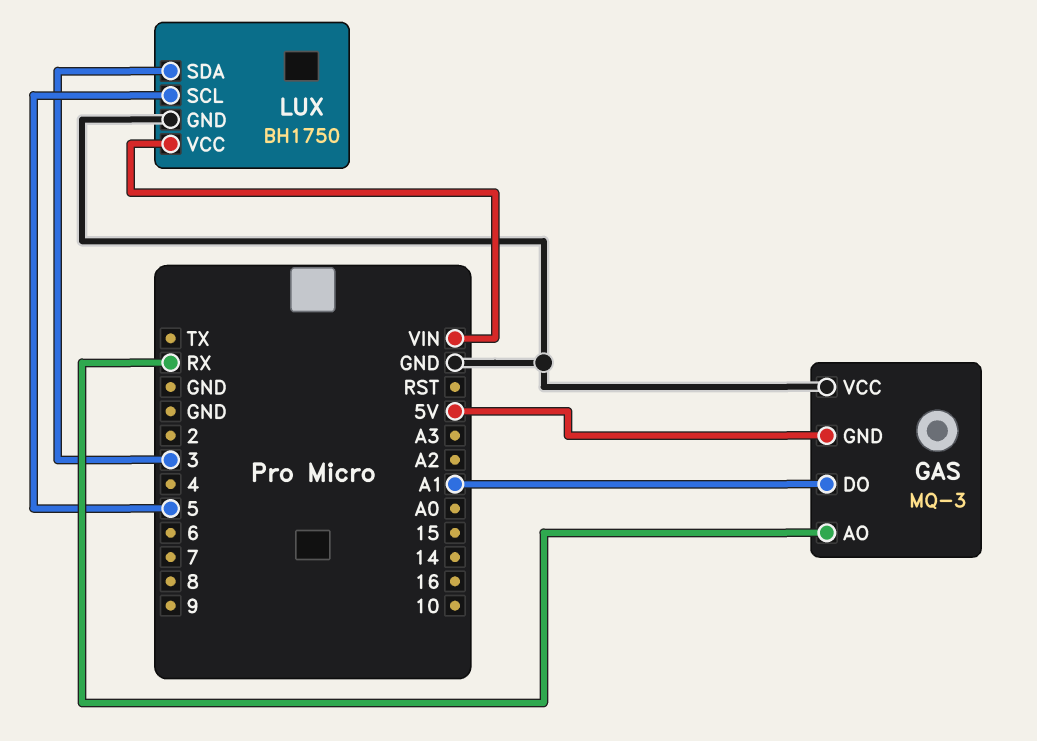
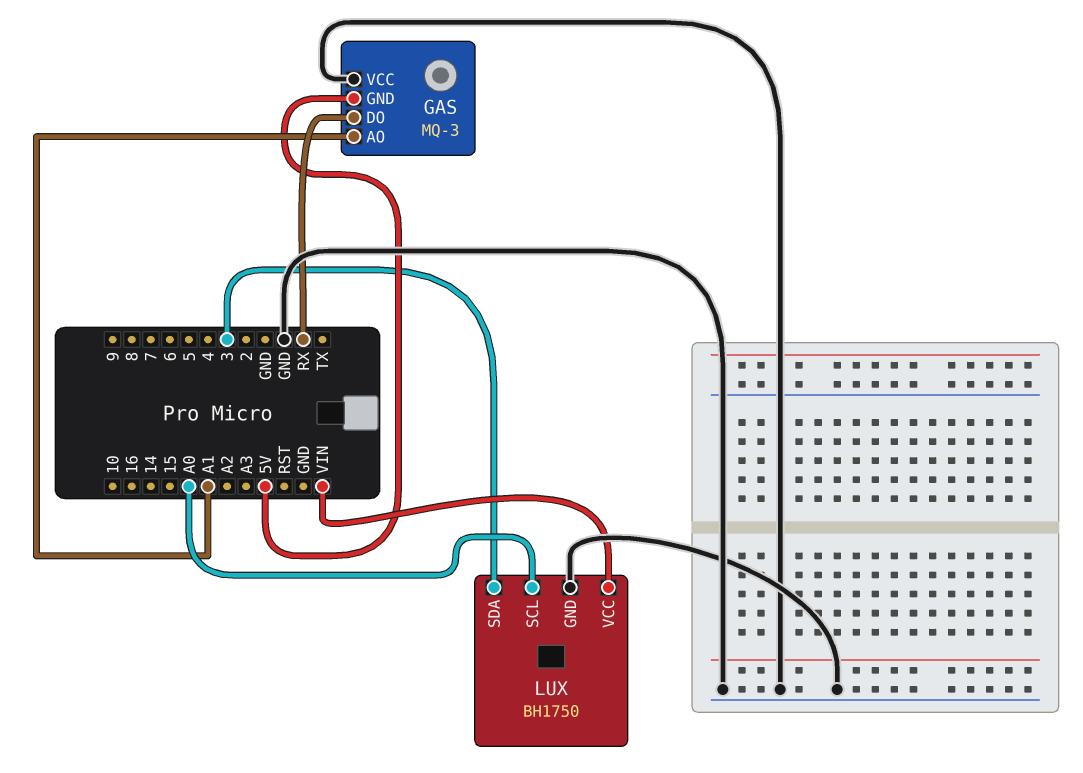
GAS pin AO: RX -> A1
GAS pin DO: A1 -> RX
LUX pin SCL: 5 -> A0

